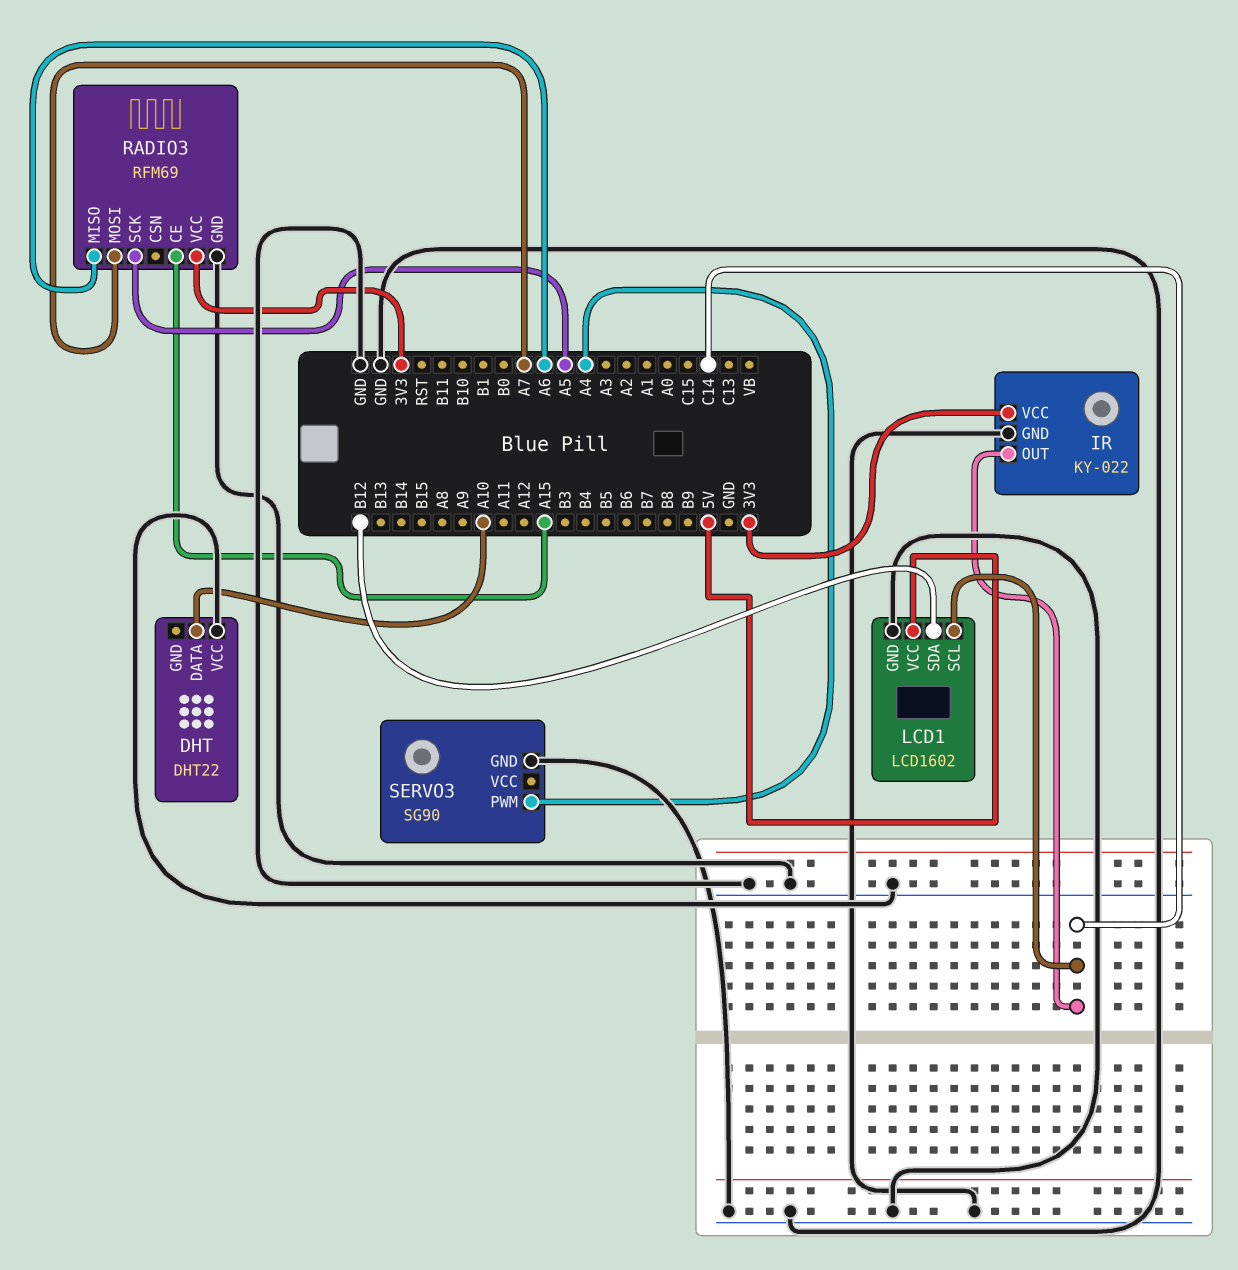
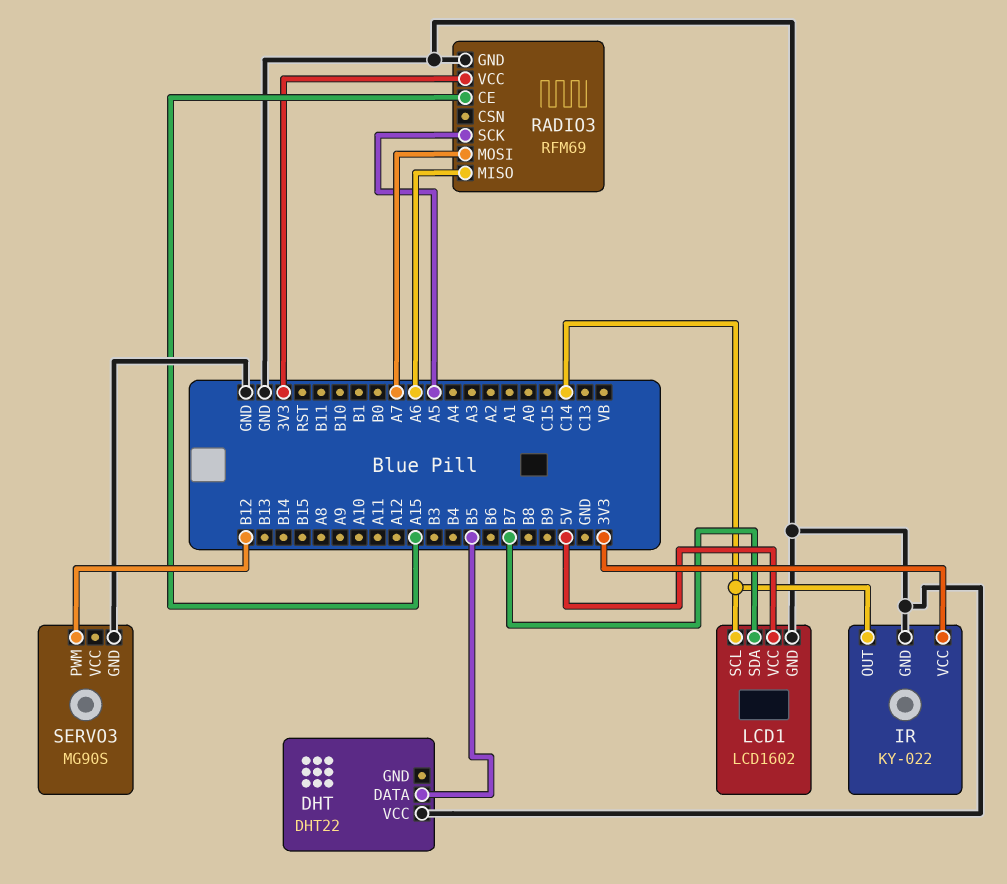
DHT pin DATA: A10 -> B5
LCD1 pin SDA: B12 -> B7
SERVO3: SG90 -> MG90S
SERVO3 pin PWM: A4 -> B12

